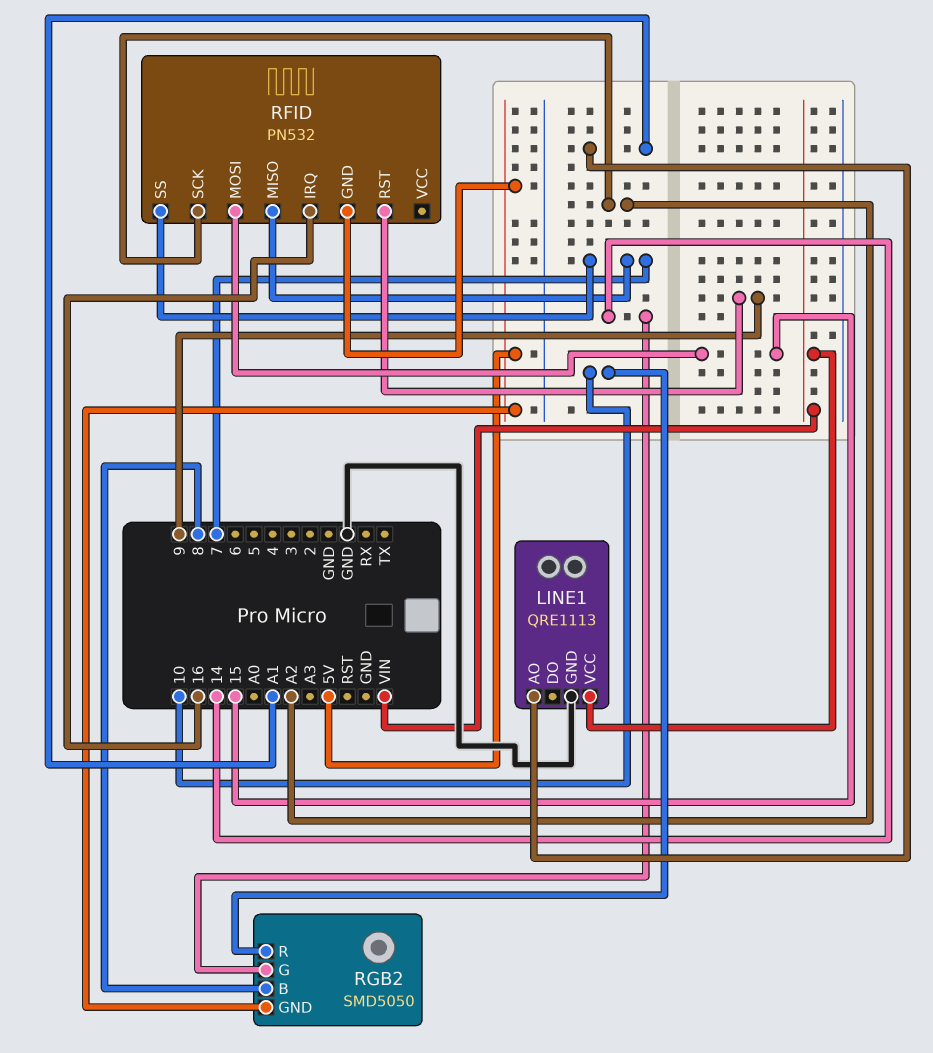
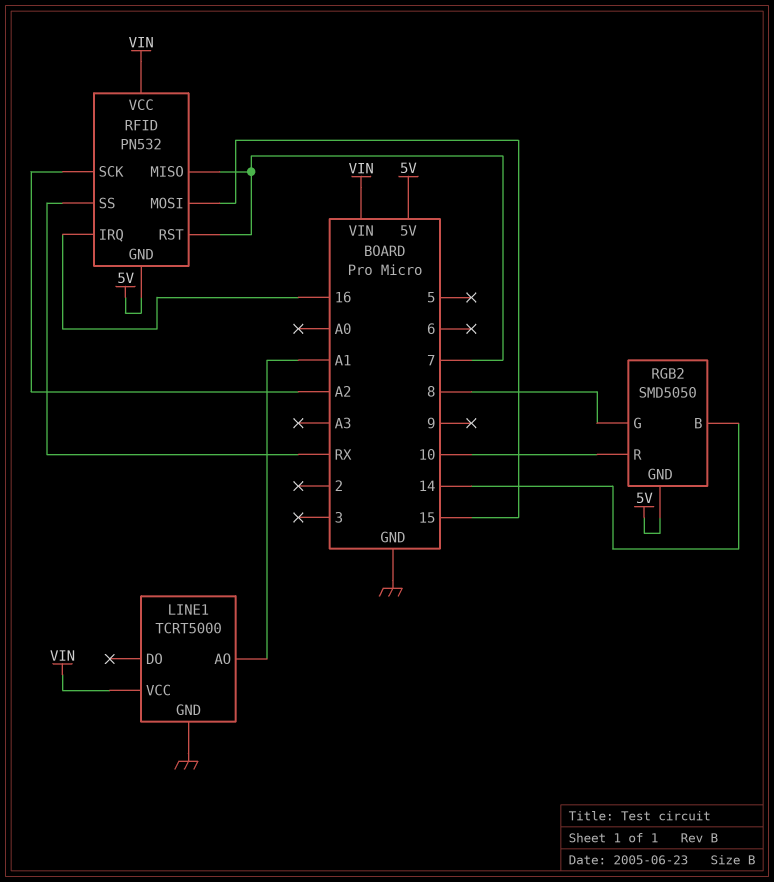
LINE1: QRE1113 -> TCRT5000
RFID pin RST: 9 -> 7
RFID pin SS: 7 -> RX
RFID pin VCC: none -> VIN
RGB2 pin B: 8 -> 14
RGB2 pin G: 14 -> 8

